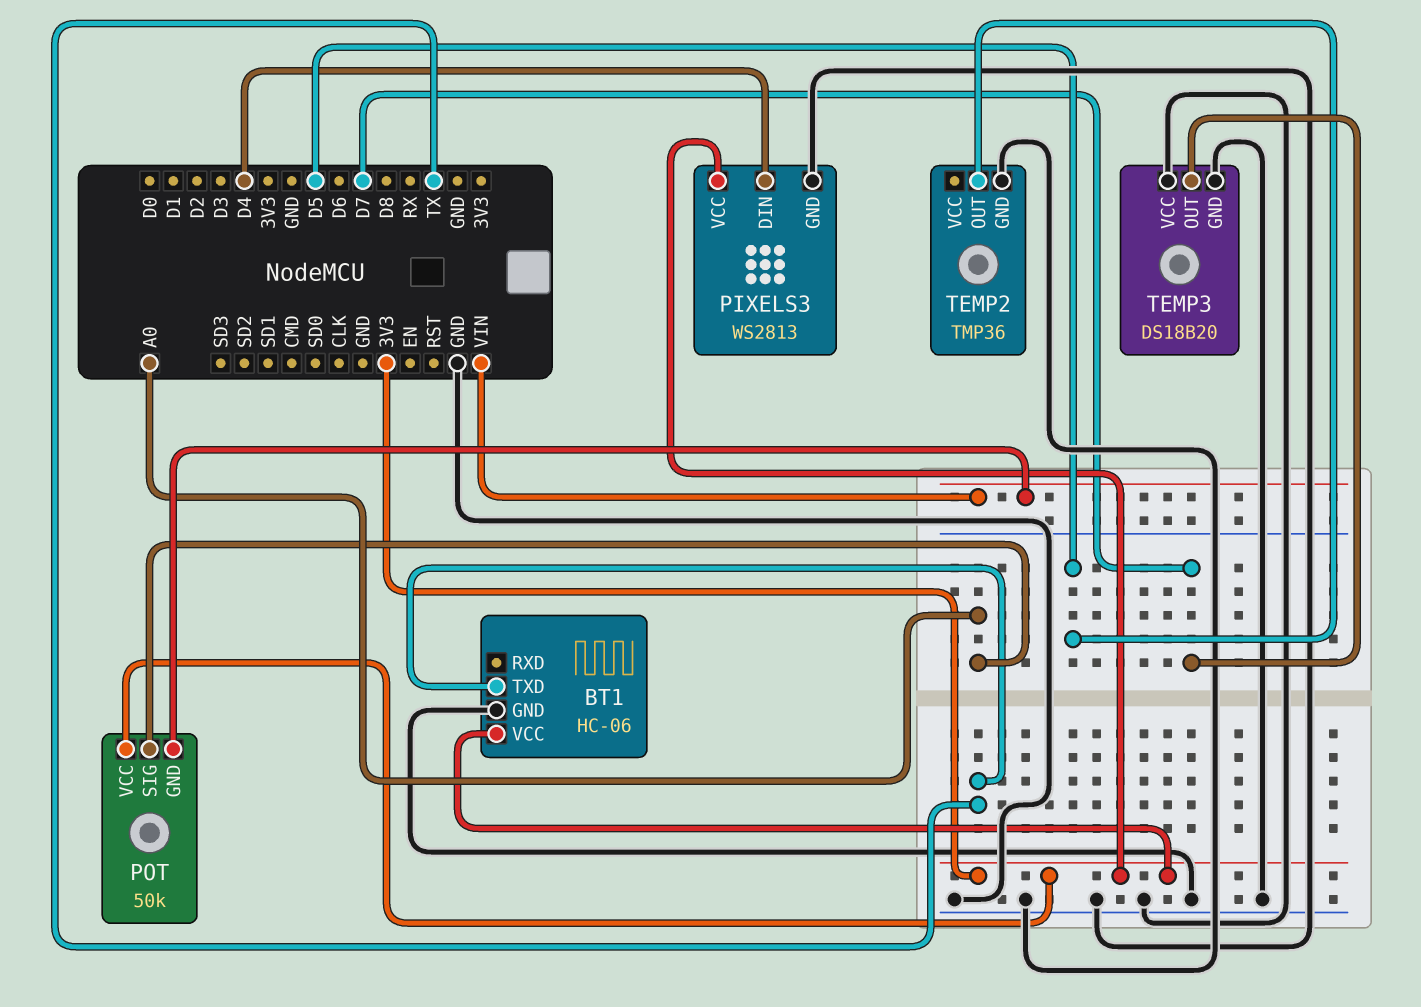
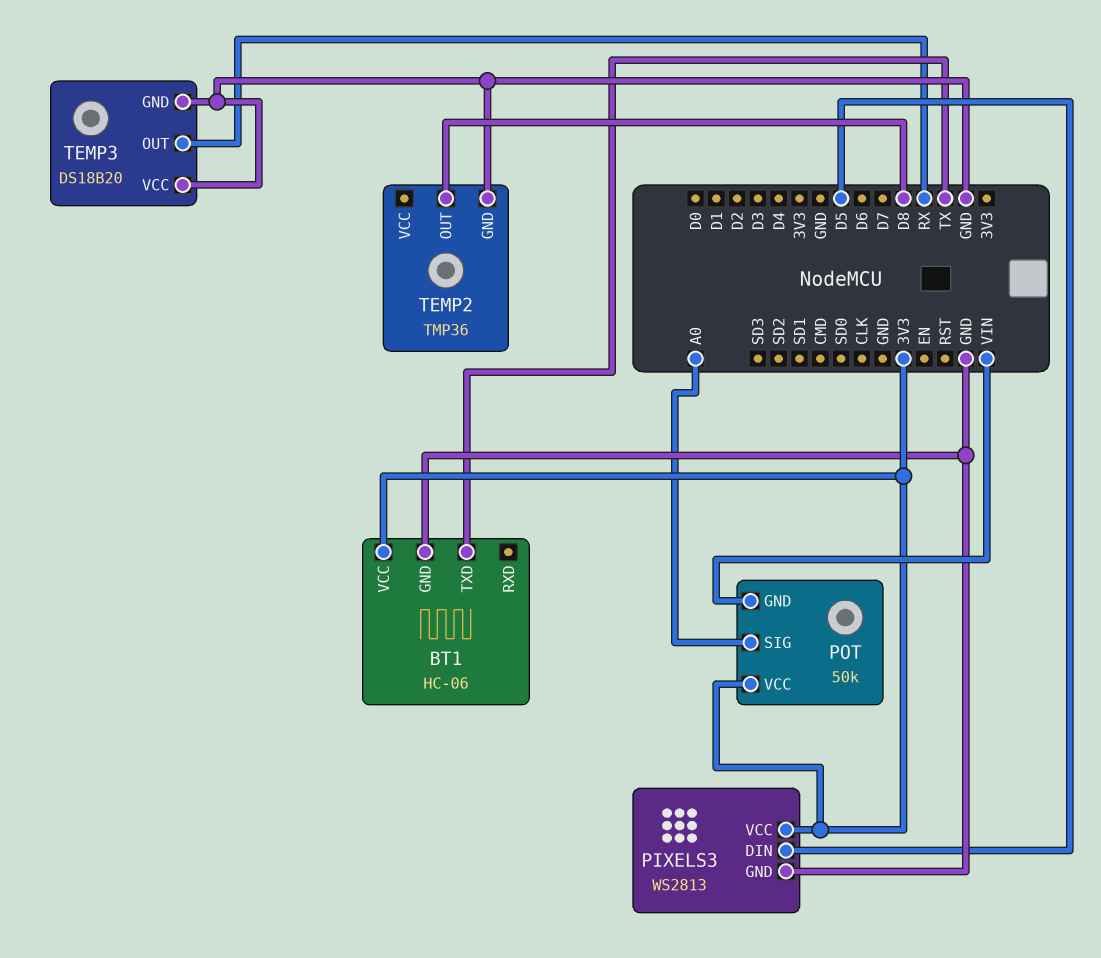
PIXELS3 pin DIN: D4 -> D5
TEMP2 pin OUT: D5 -> D8
TEMP3 pin OUT: D7 -> RX

